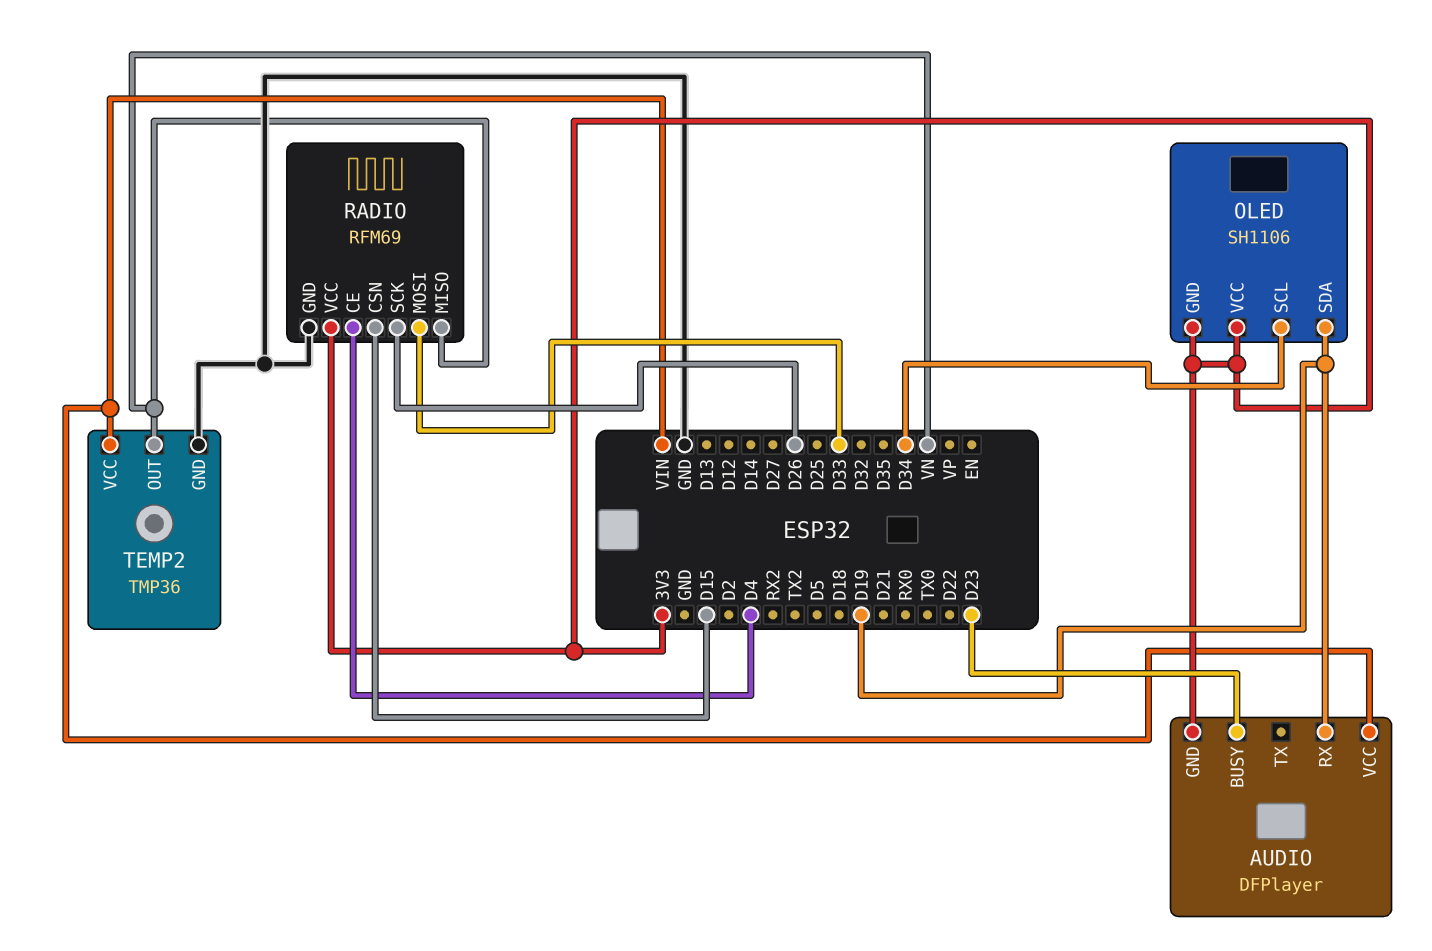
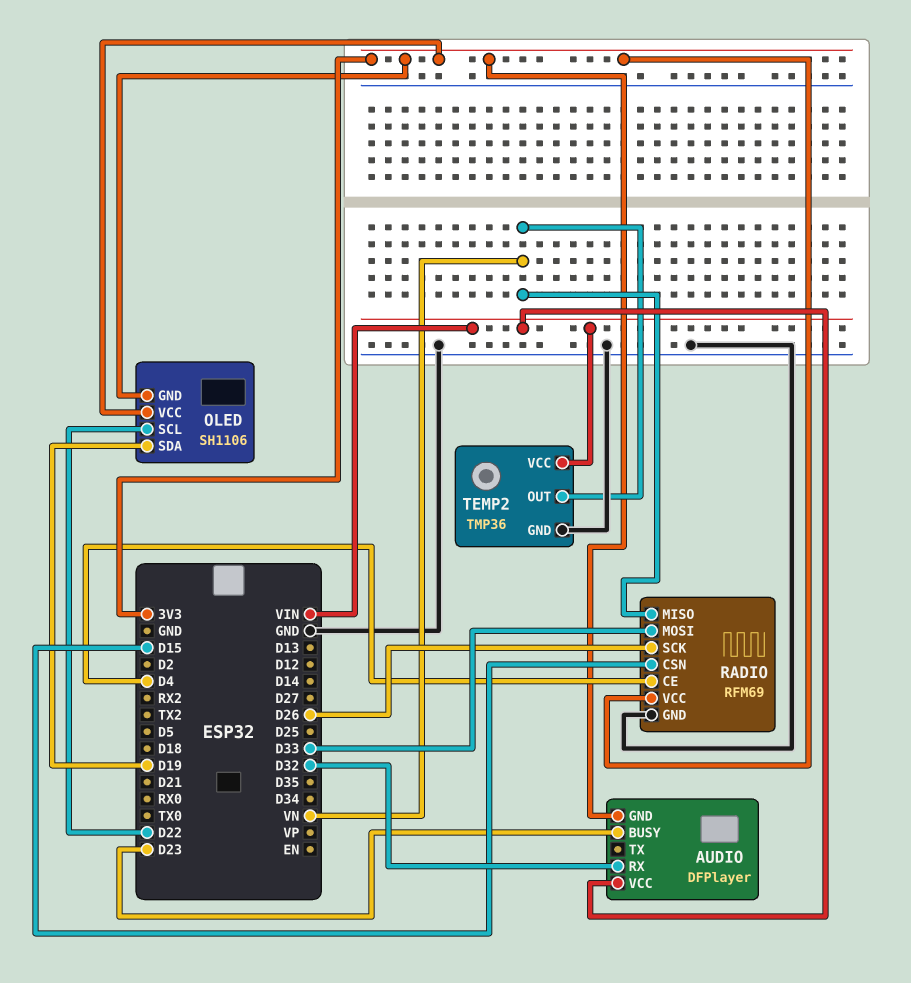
AUDIO pin RX: D19 -> D32
OLED pin SCL: D34 -> D22

